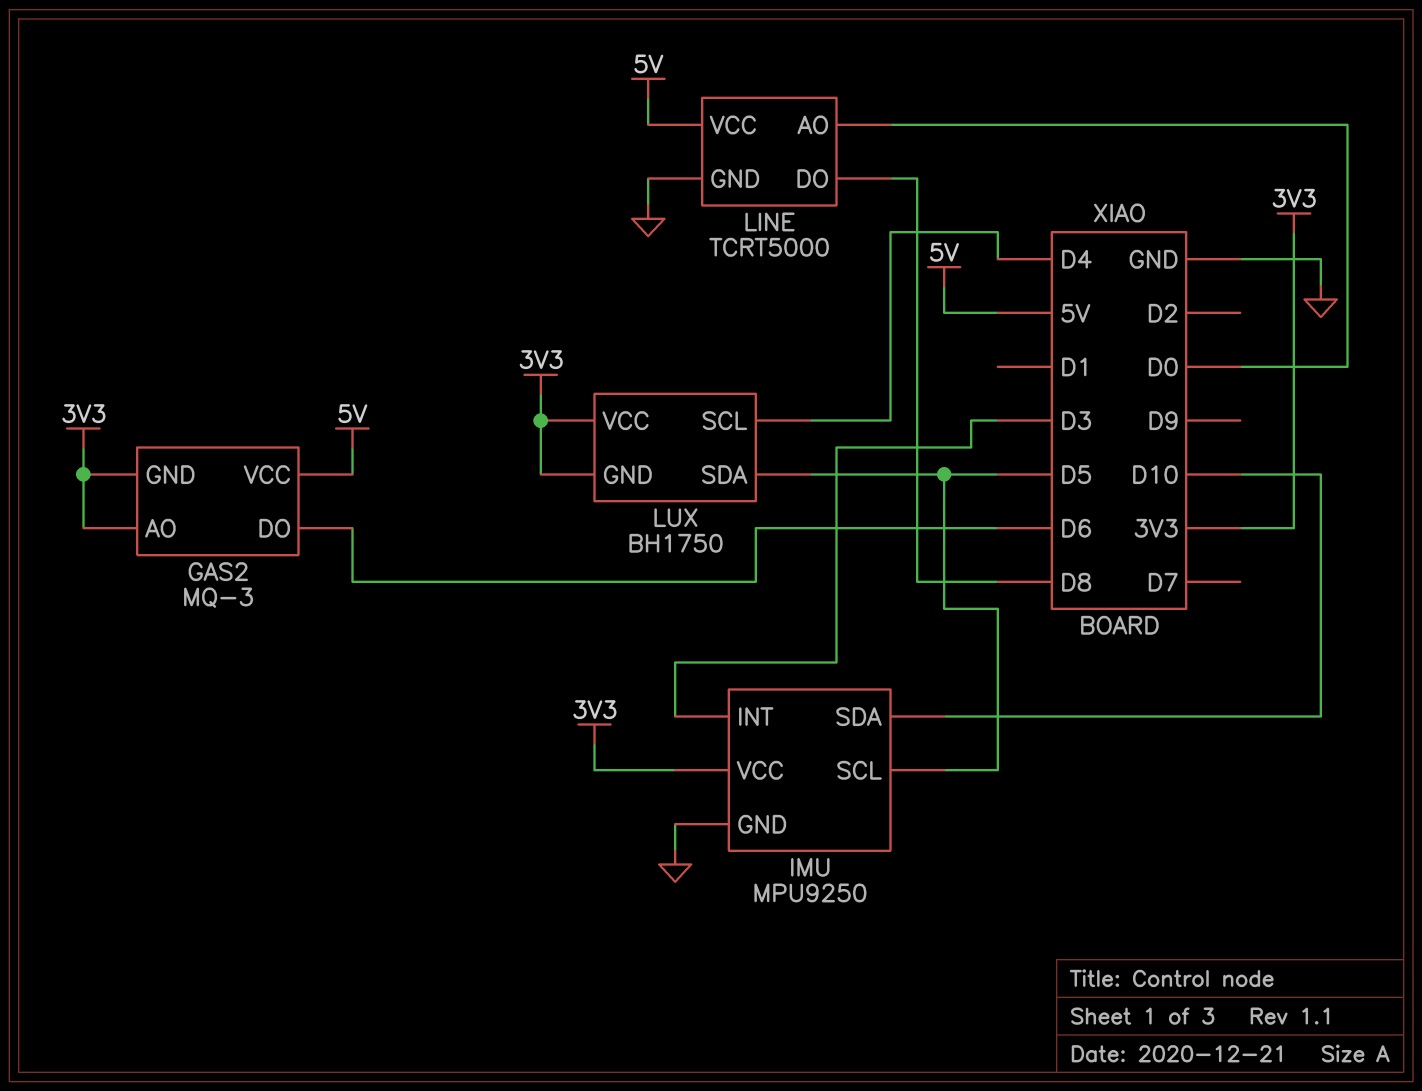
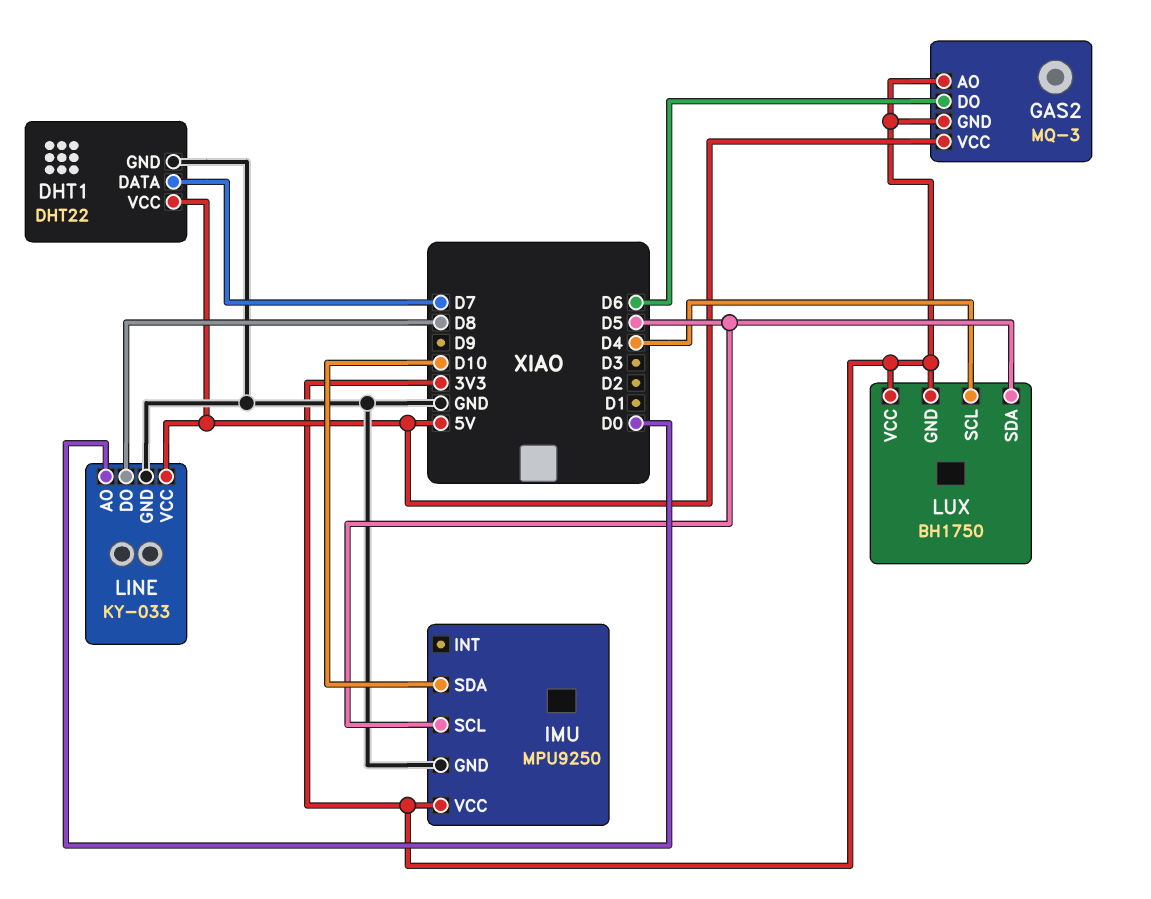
DHT1: none -> DHT22
DHT1 pin DATA: none -> D7
DHT1 pin GND: none -> GND
DHT1 pin VCC: none -> 5V
IMU pin INT: D3 -> none
LINE: TCRT5000 -> KY-033

